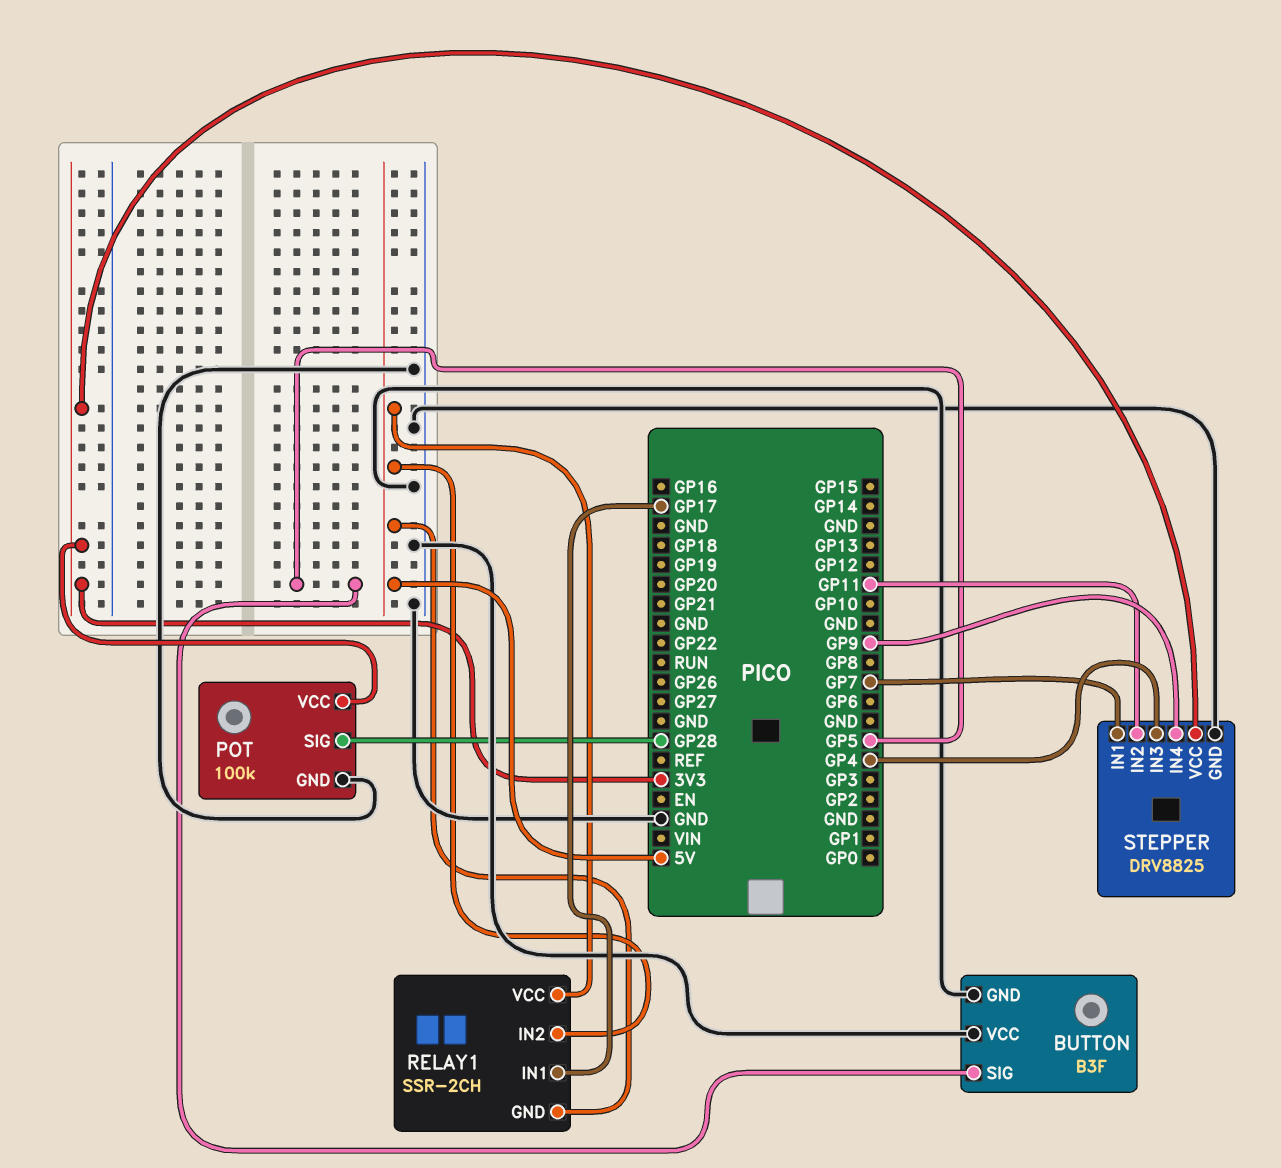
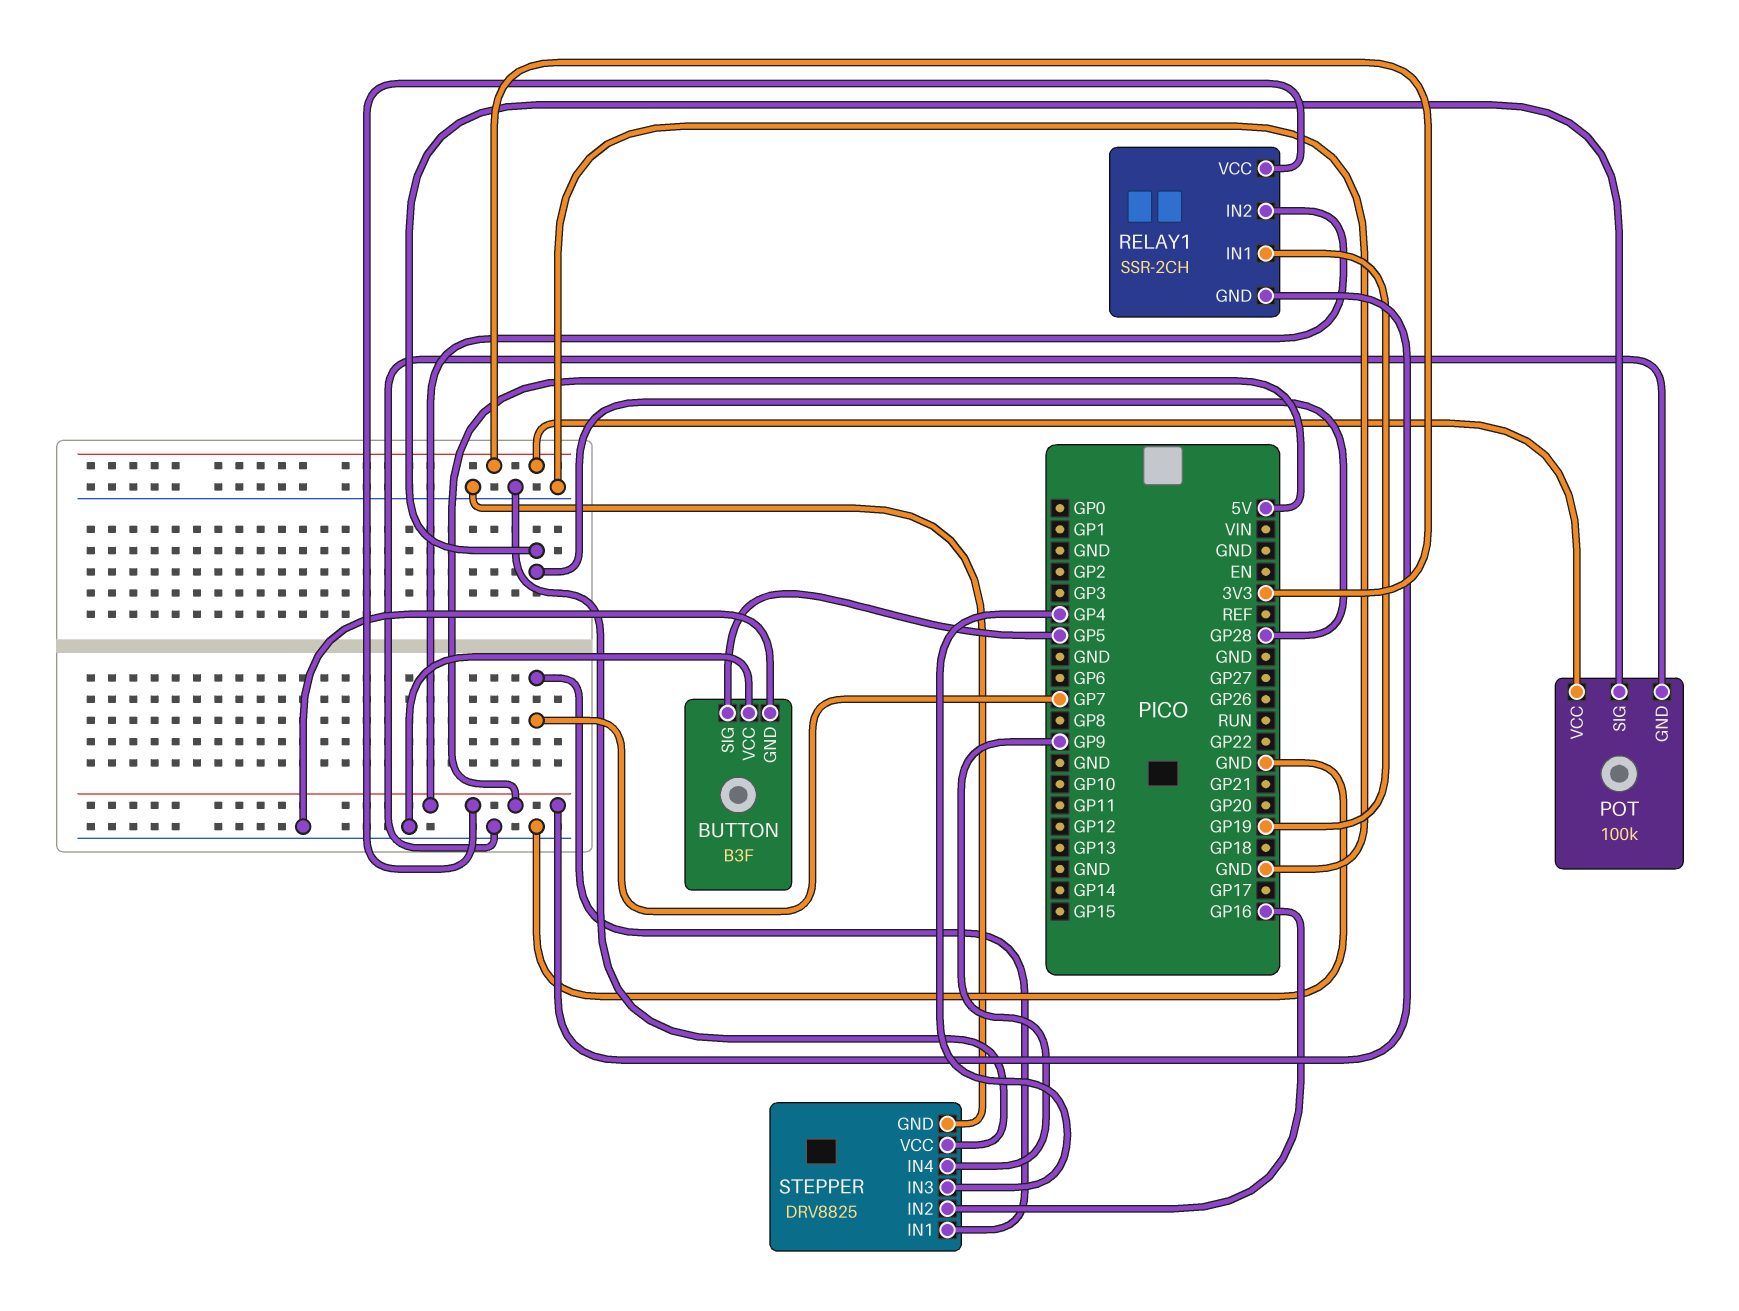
RELAY1 pin IN1: GP17 -> GP19
STEPPER pin IN2: GP11 -> GP16
STEPPER pin VCC: 3V3 -> GND

